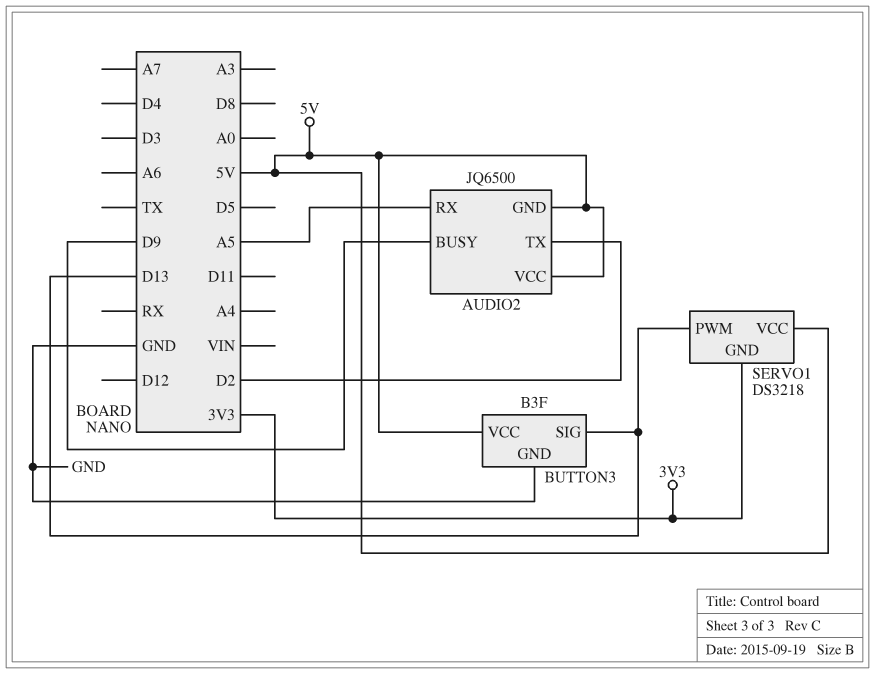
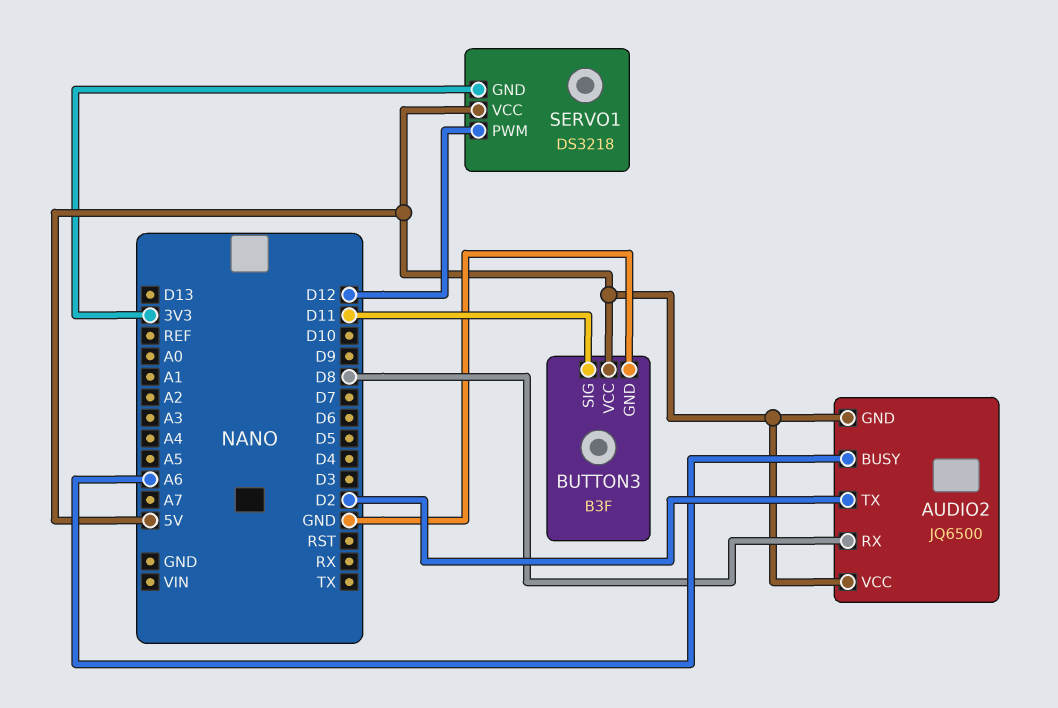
AUDIO2 pin BUSY: D9 -> A6
AUDIO2 pin RX: A5 -> D8
BUTTON3 pin SIG: D13 -> D11
SERVO1 pin PWM: D13 -> D12

